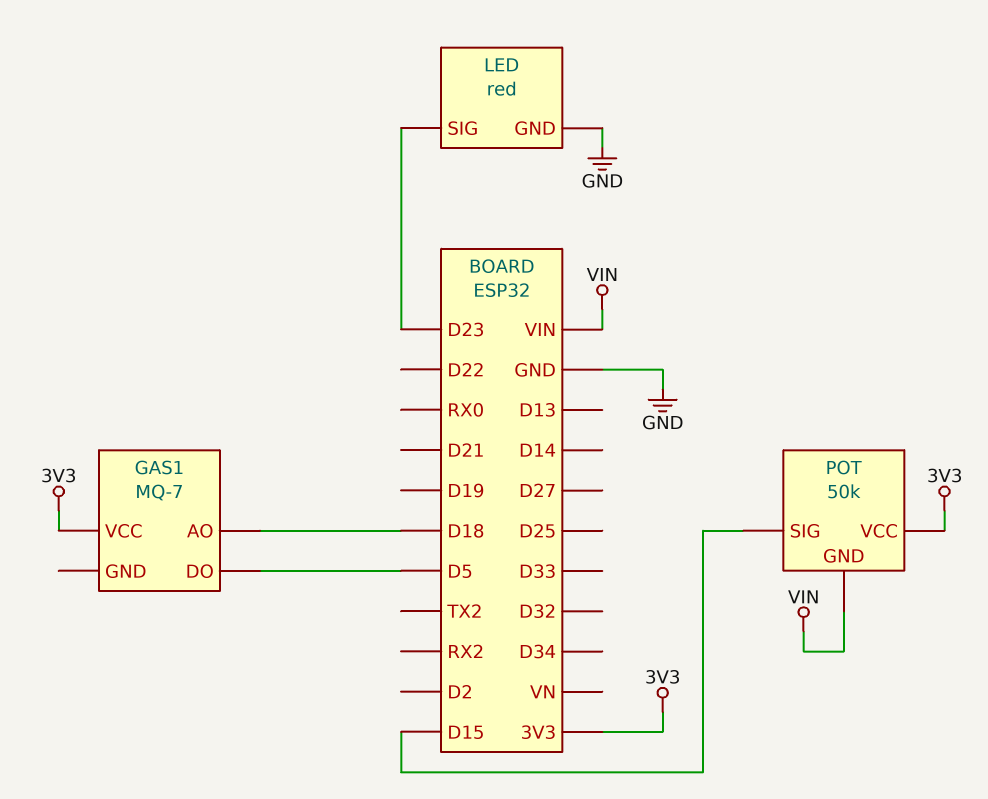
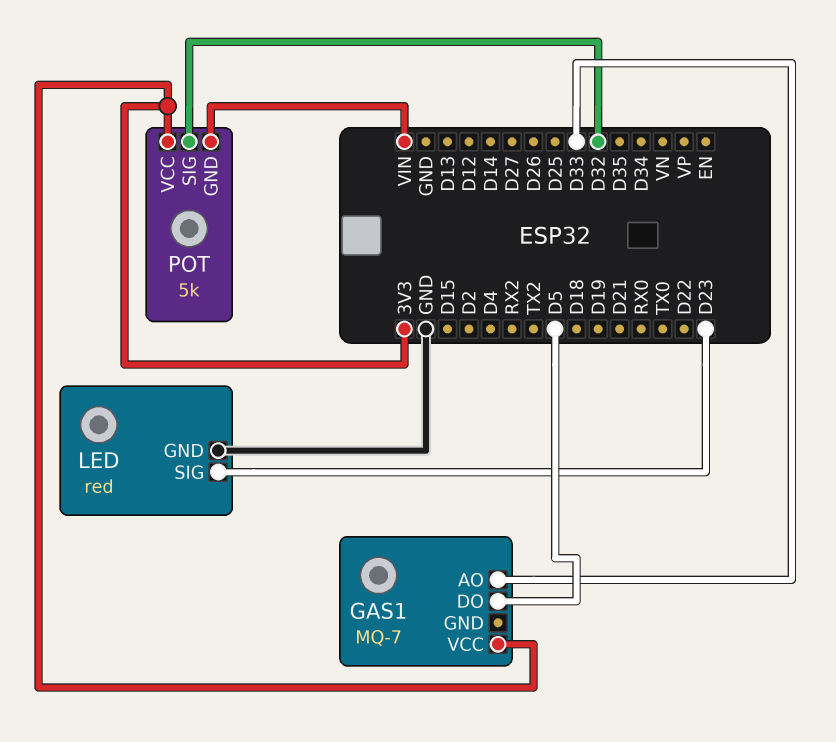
GAS1 pin AO: D18 -> D33
POT: 50k -> 5k
POT pin SIG: D15 -> D32

